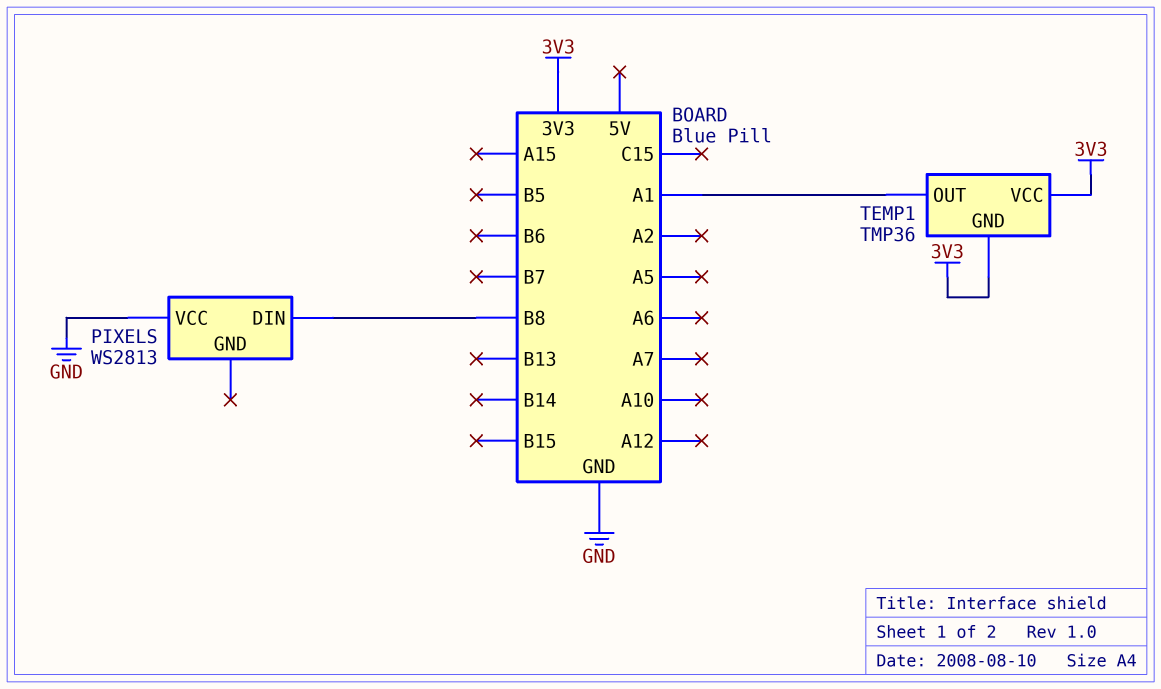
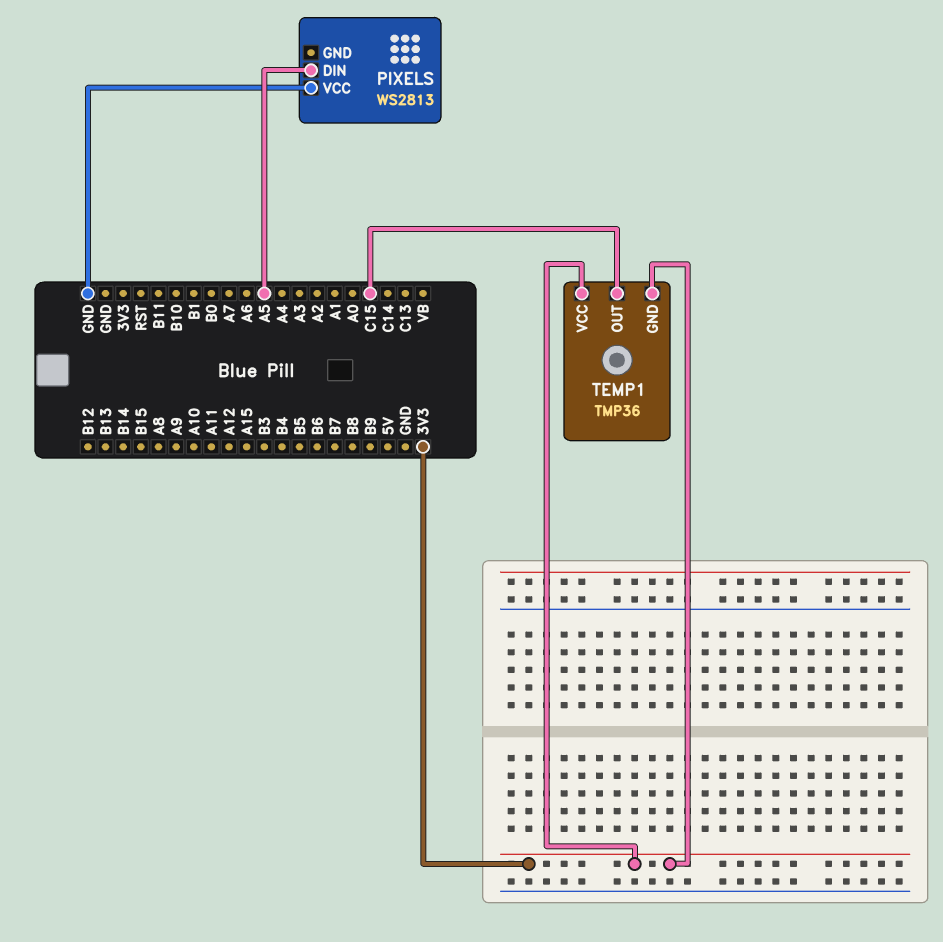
PIXELS pin DIN: B8 -> A5
TEMP1 pin OUT: A1 -> C15

